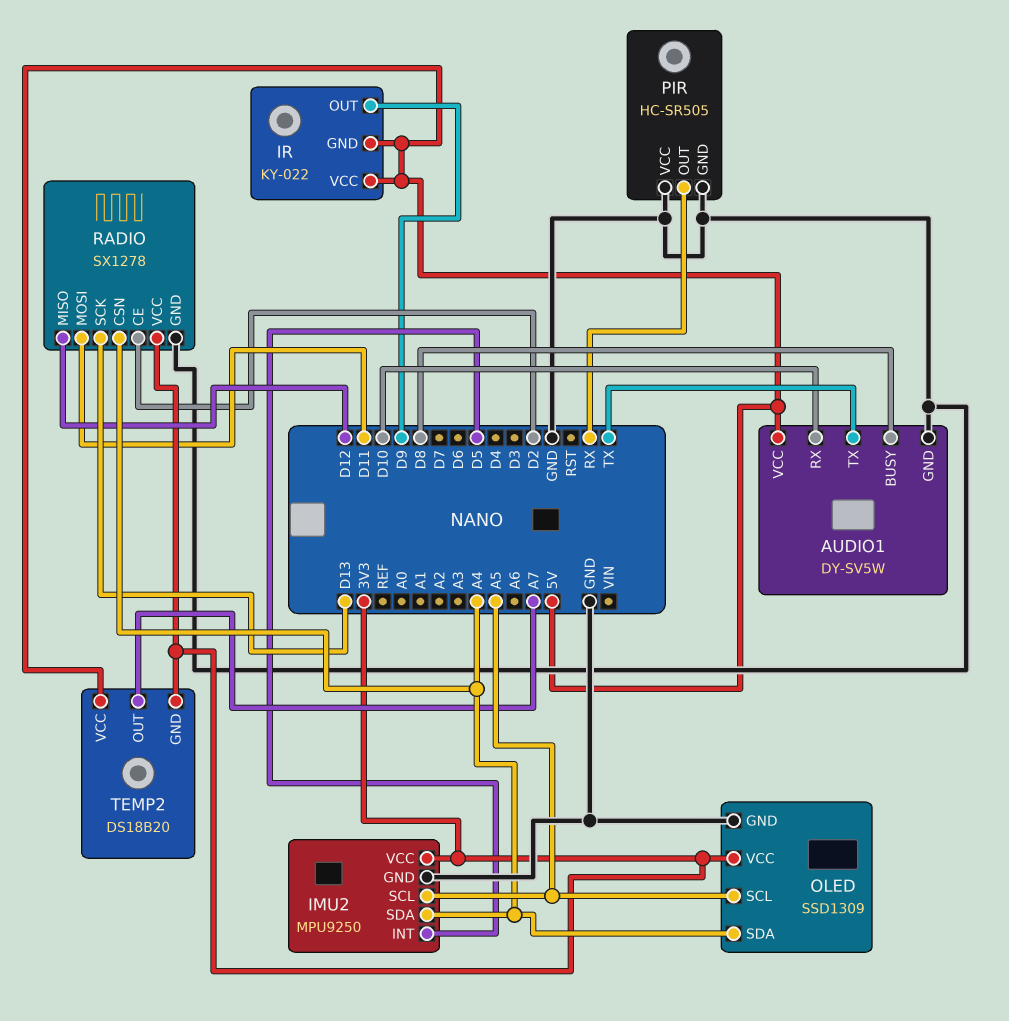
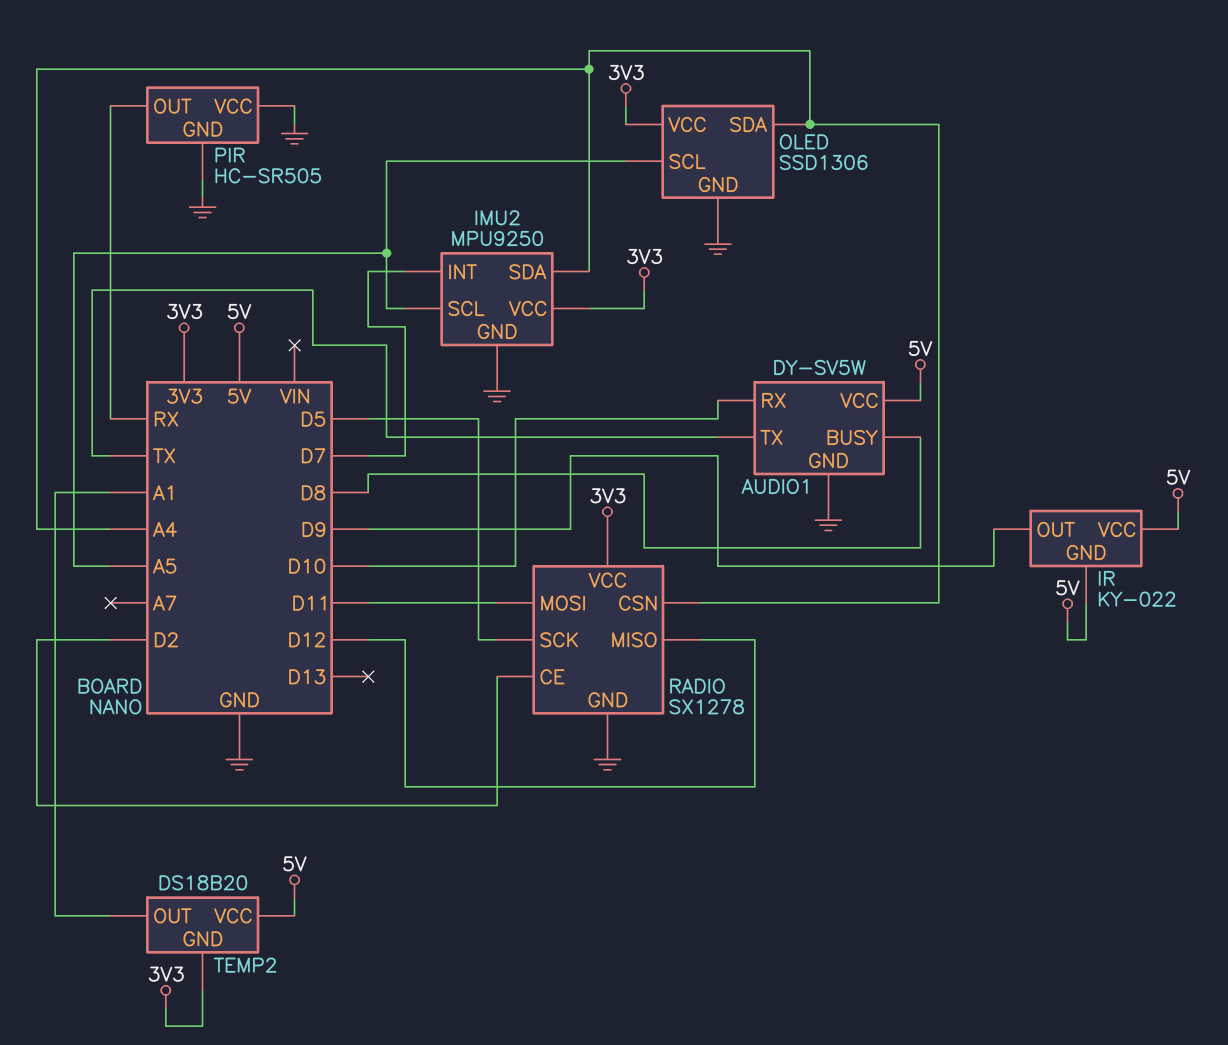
IMU2 pin INT: D5 -> D7
OLED: SSD1309 -> SSD1306
RADIO pin SCK: D13 -> D5
TEMP2 pin OUT: A7 -> A1

